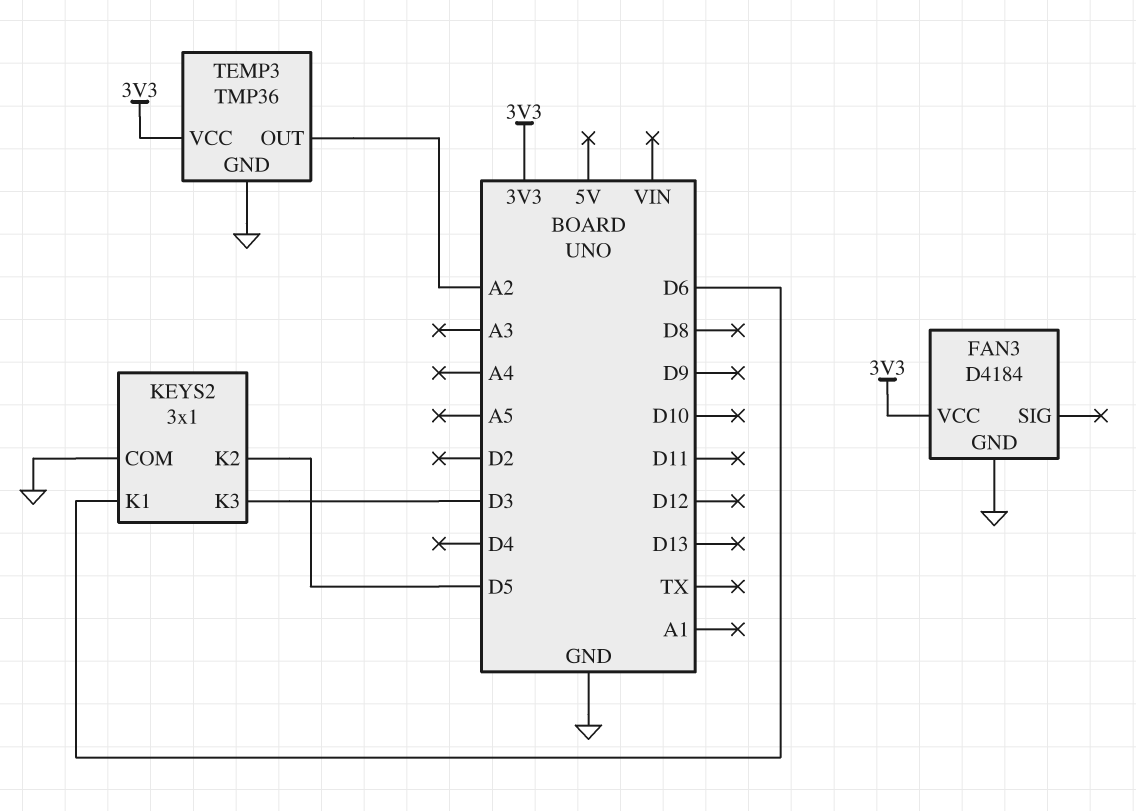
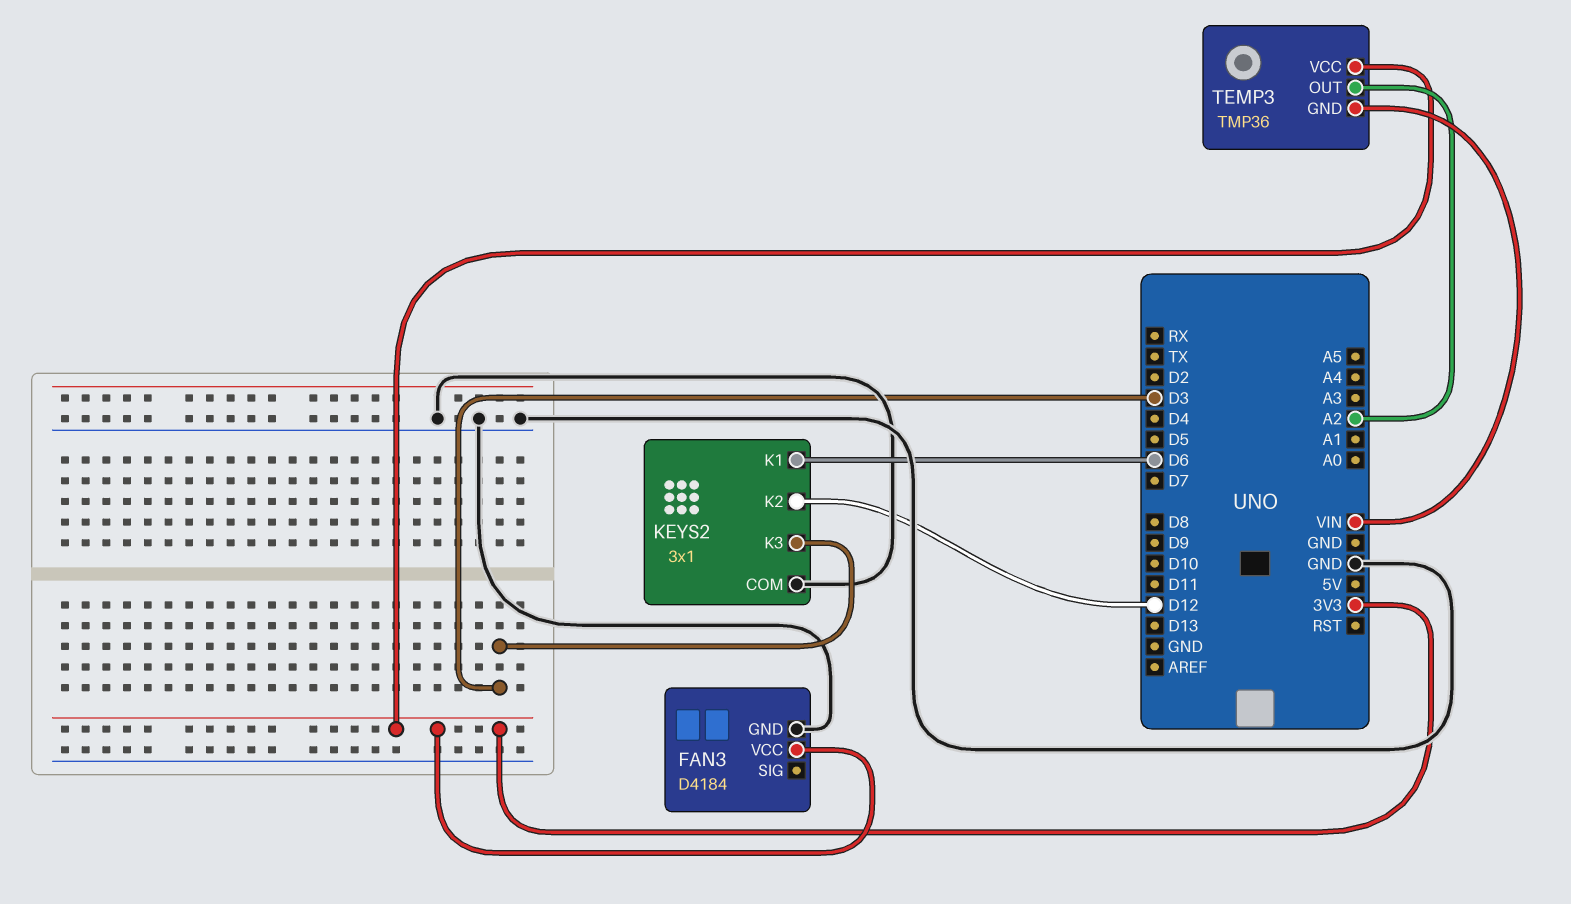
KEYS2 pin K2: D5 -> D12
TEMP3 pin GND: GND -> VIN

